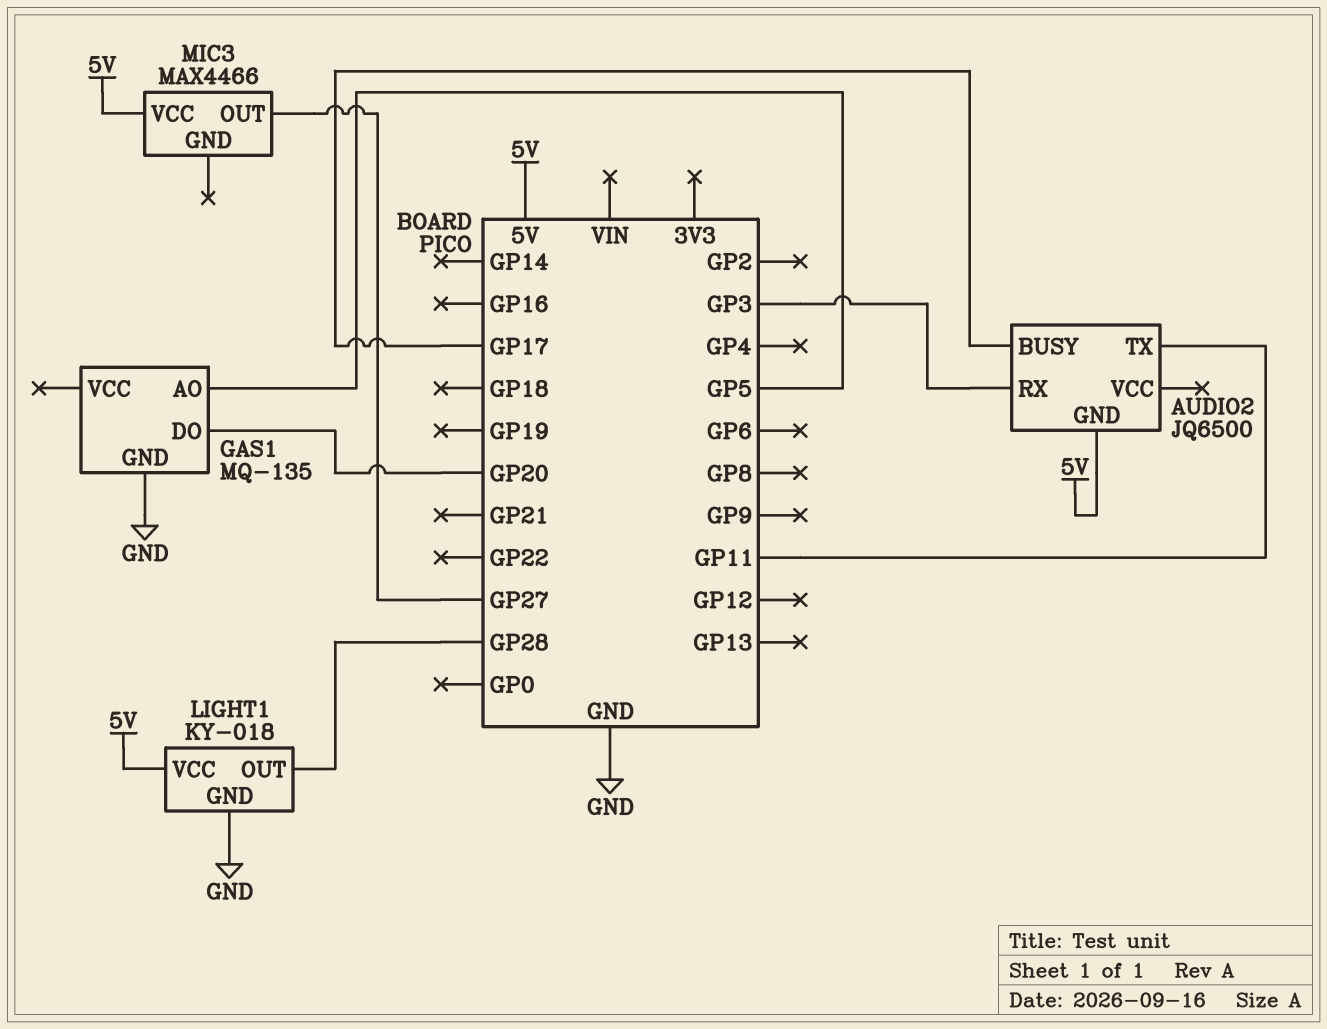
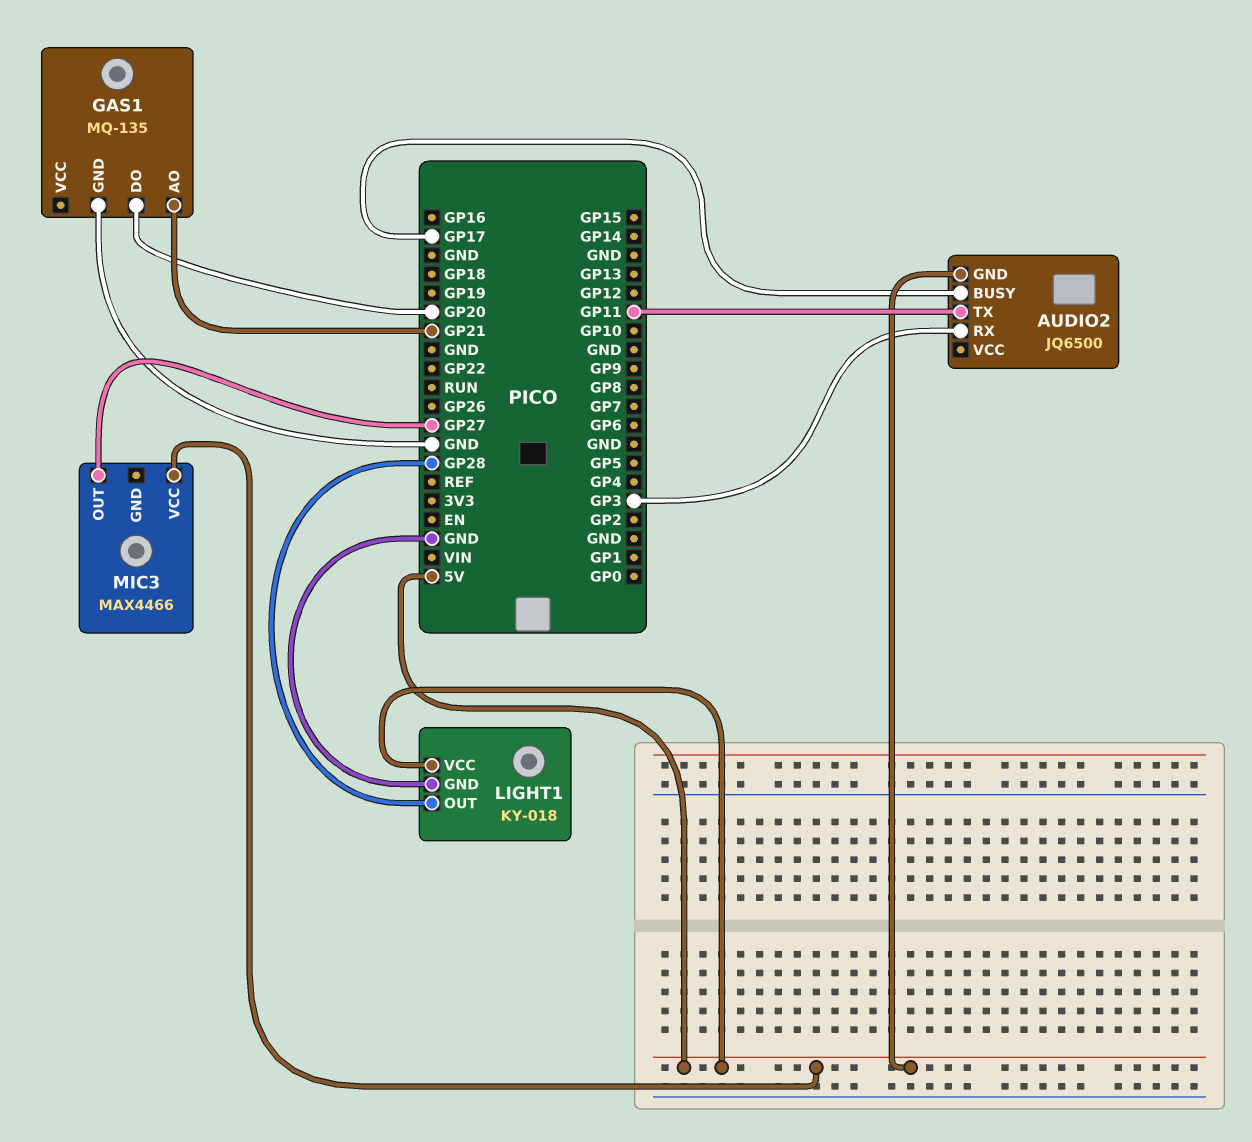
GAS1 pin AO: GP5 -> GP21

